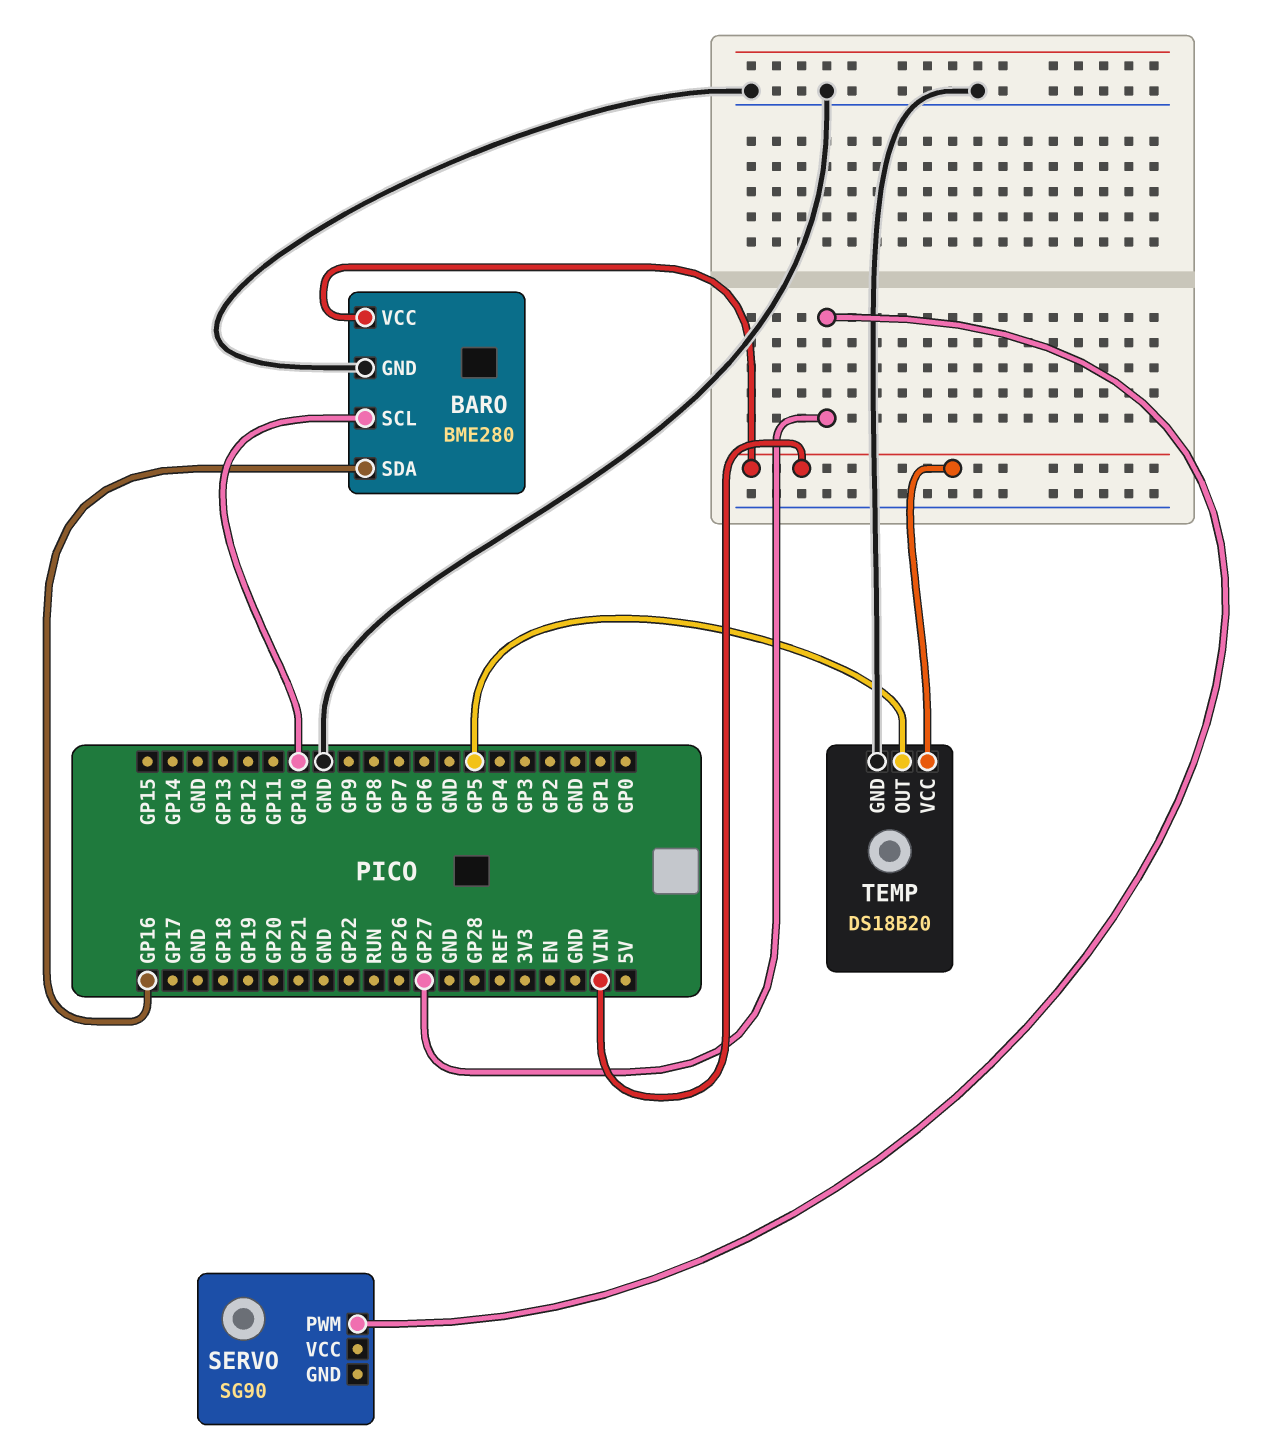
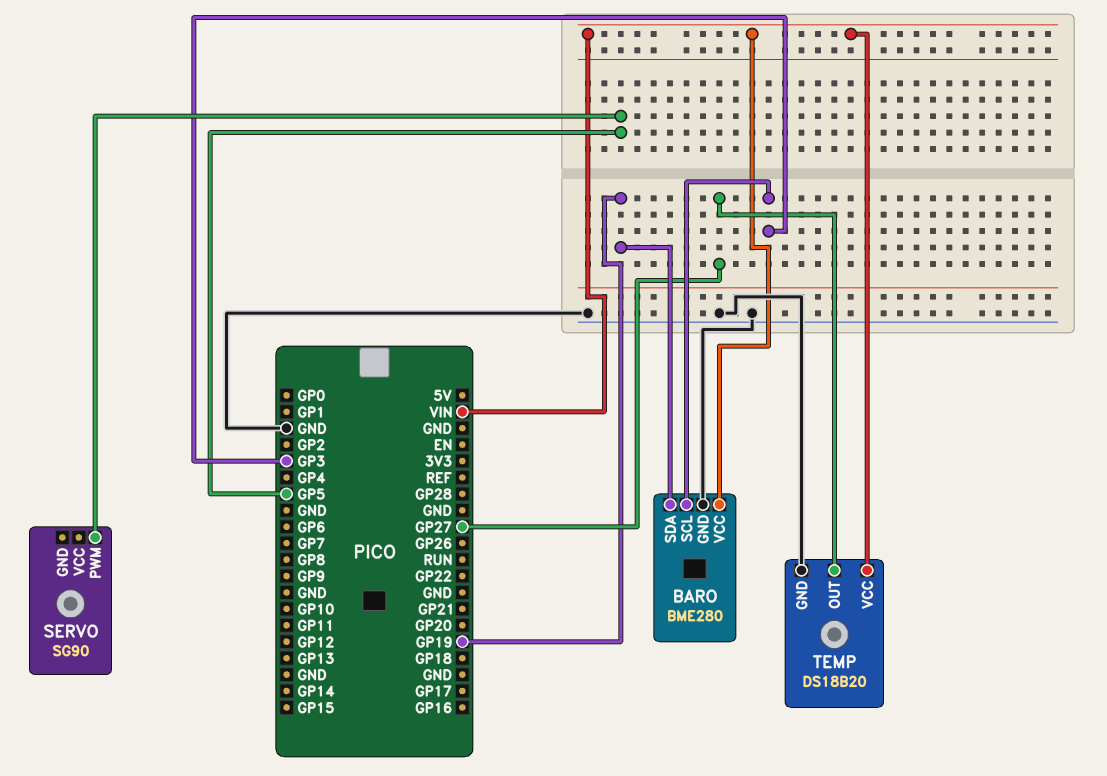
BARO pin SCL: GP10 -> GP3
BARO pin SDA: GP16 -> GP19
SERVO pin PWM: GP27 -> GP5
TEMP pin OUT: GP5 -> GP27

